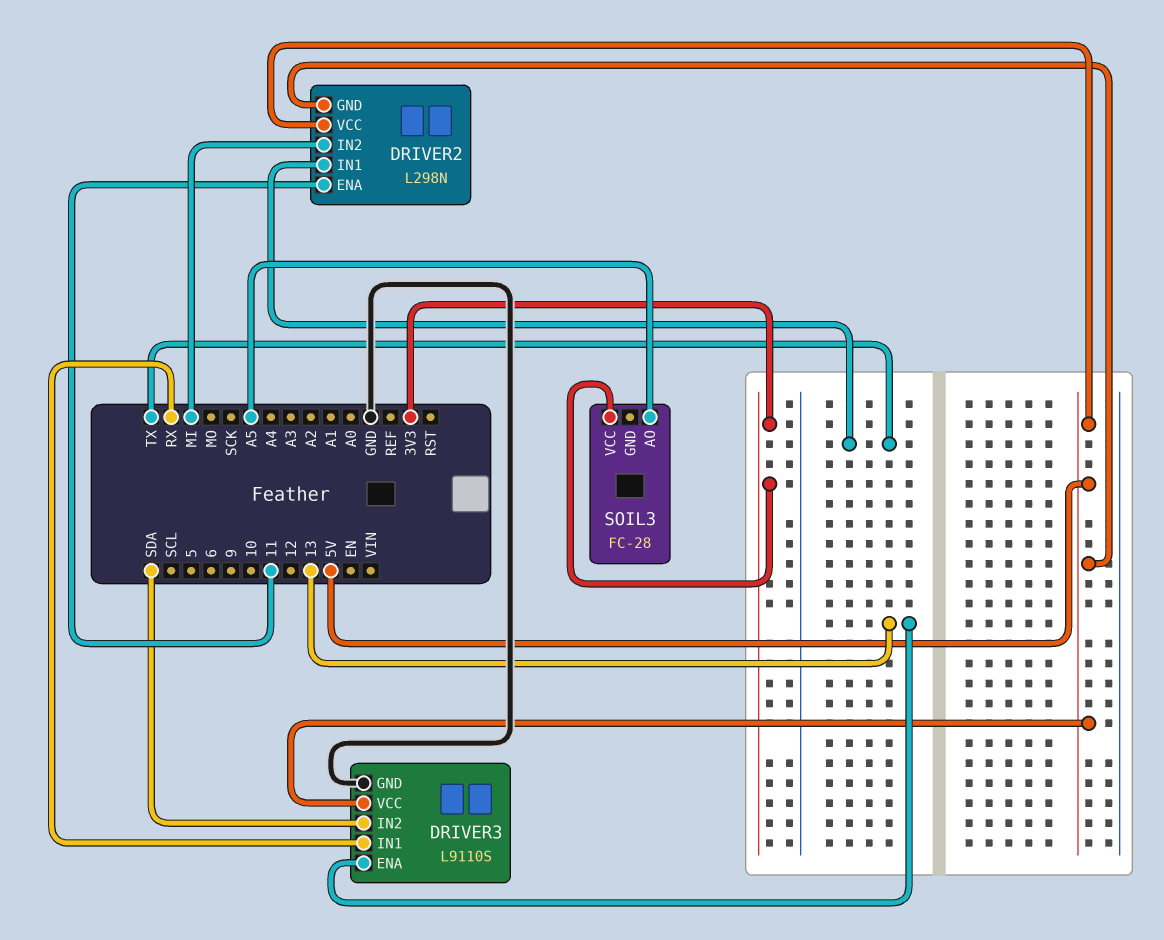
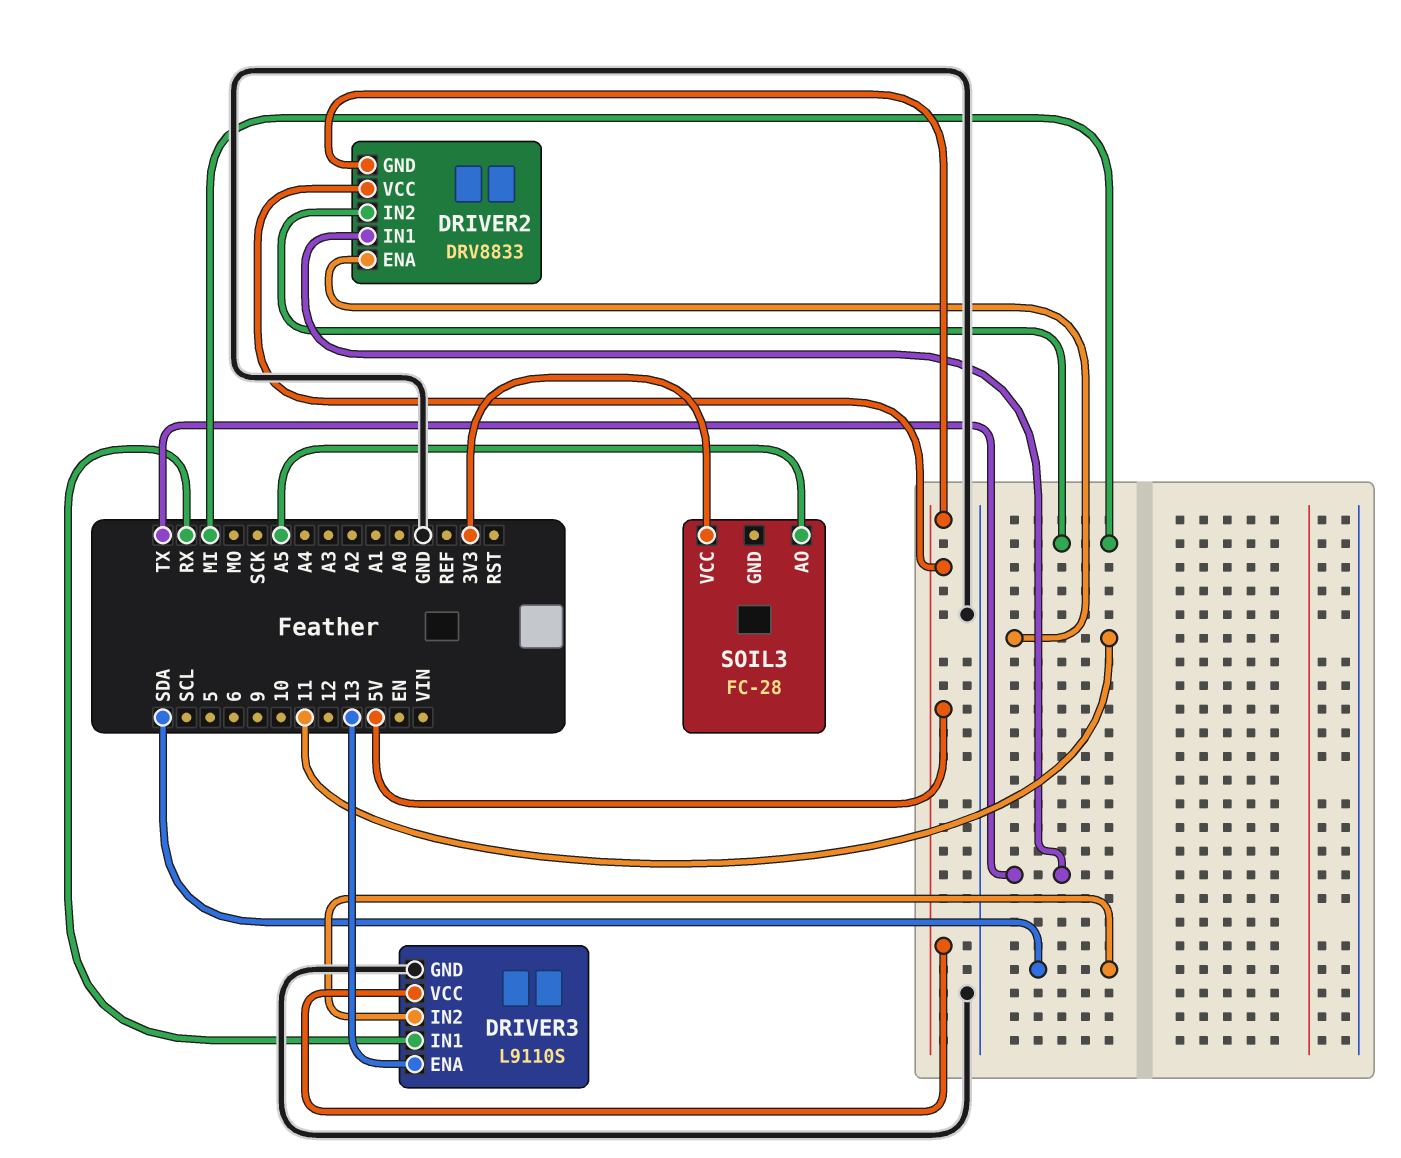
DRIVER2: L298N -> DRV8833

